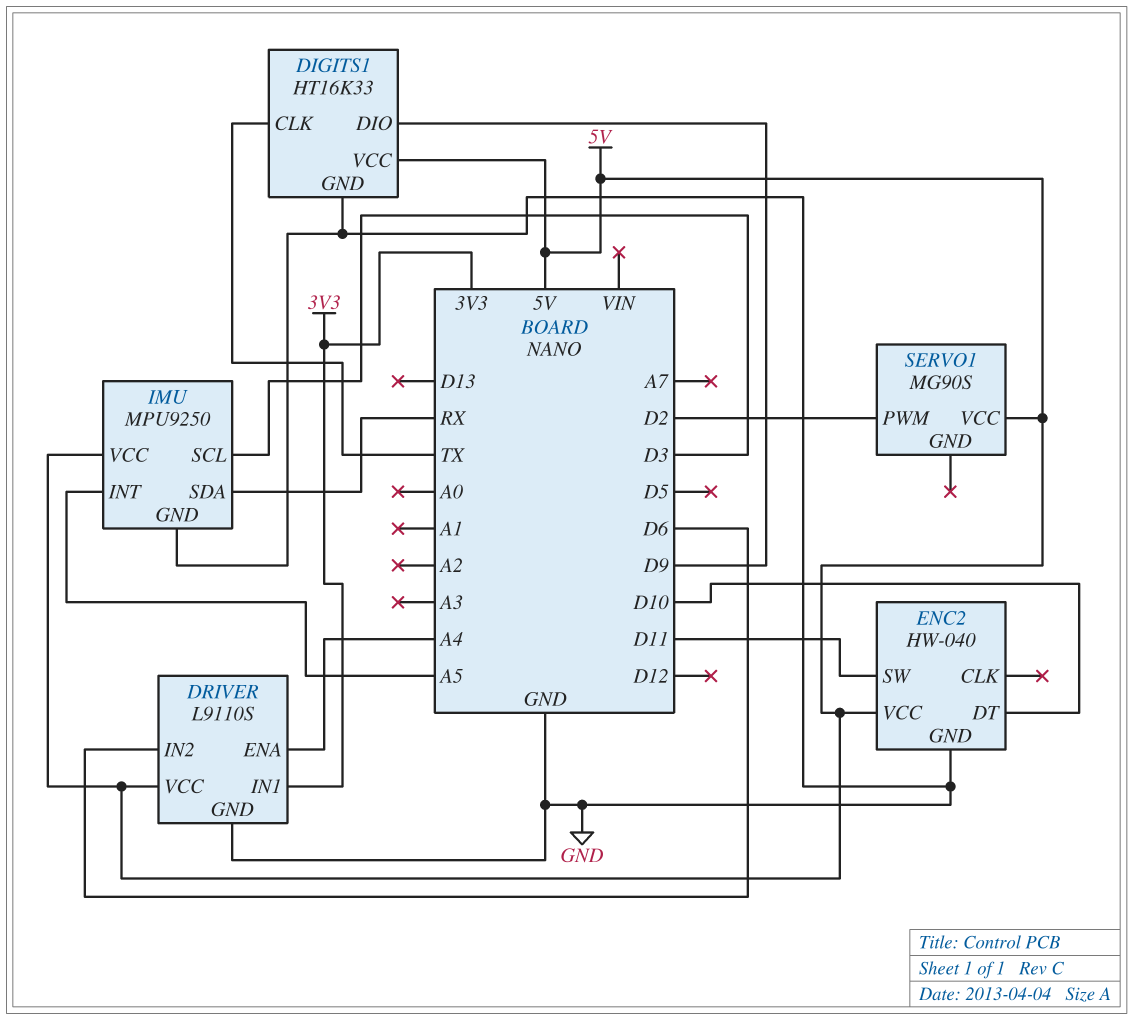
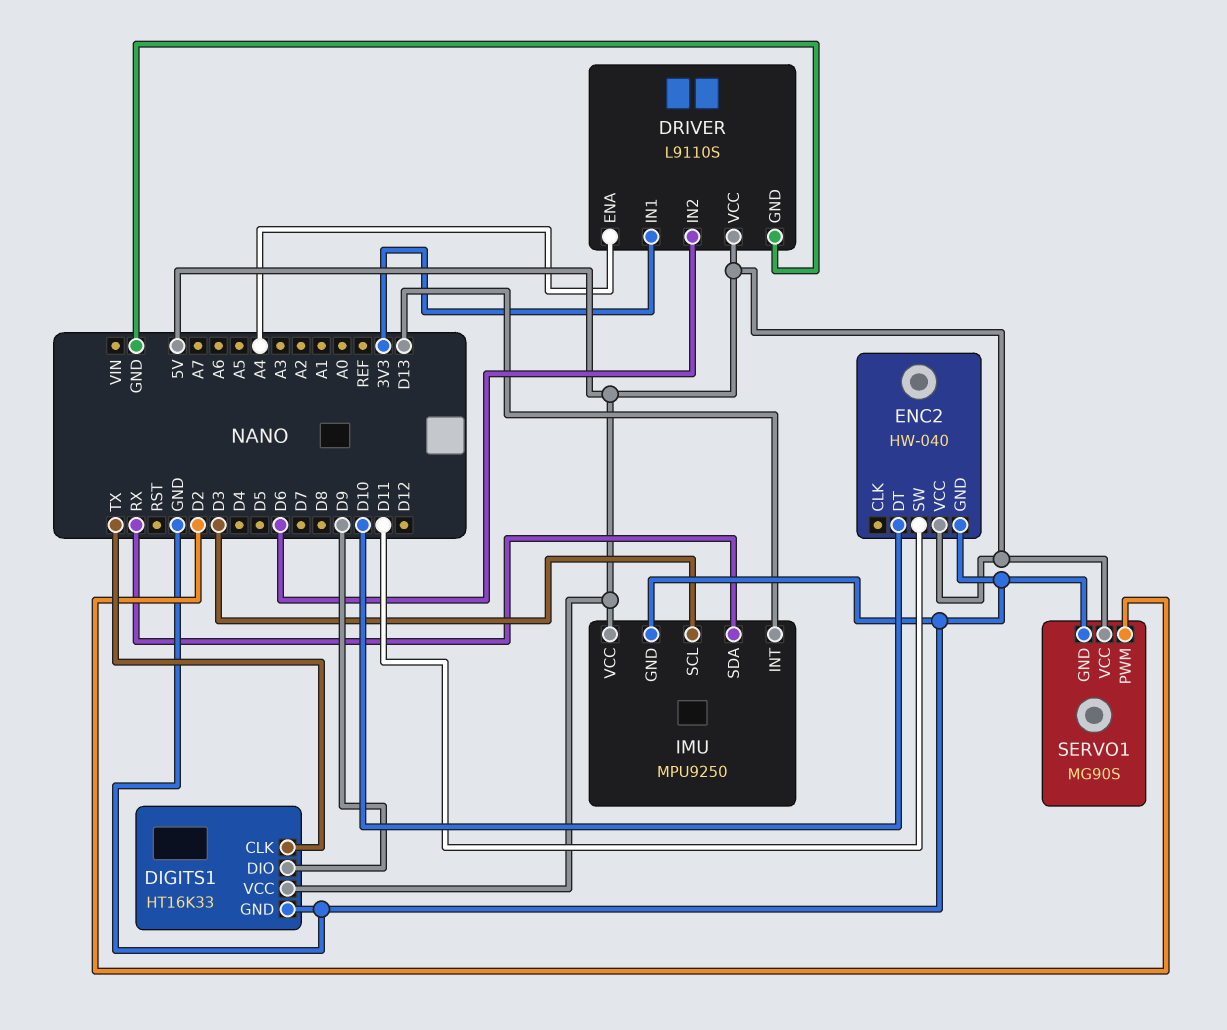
IMU pin INT: A5 -> D13
SERVO1 pin GND: none -> GND

